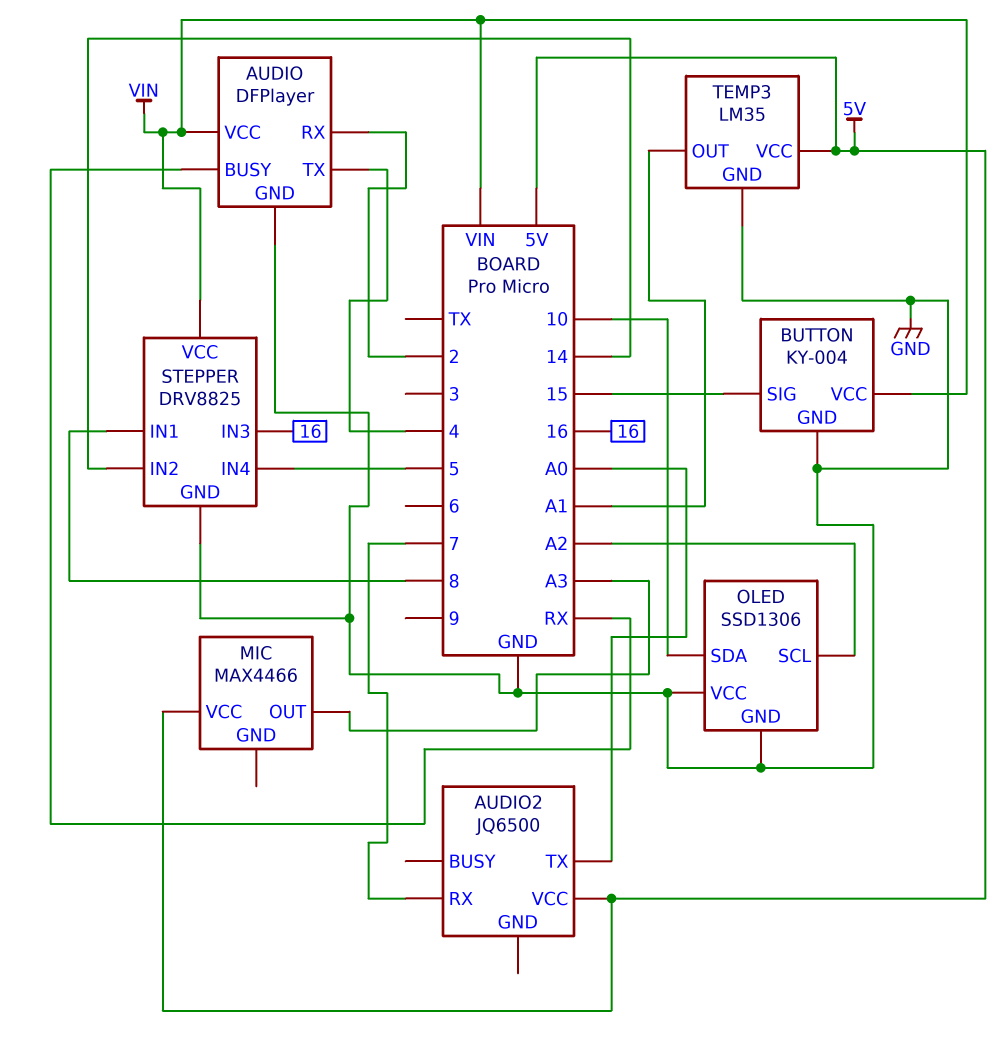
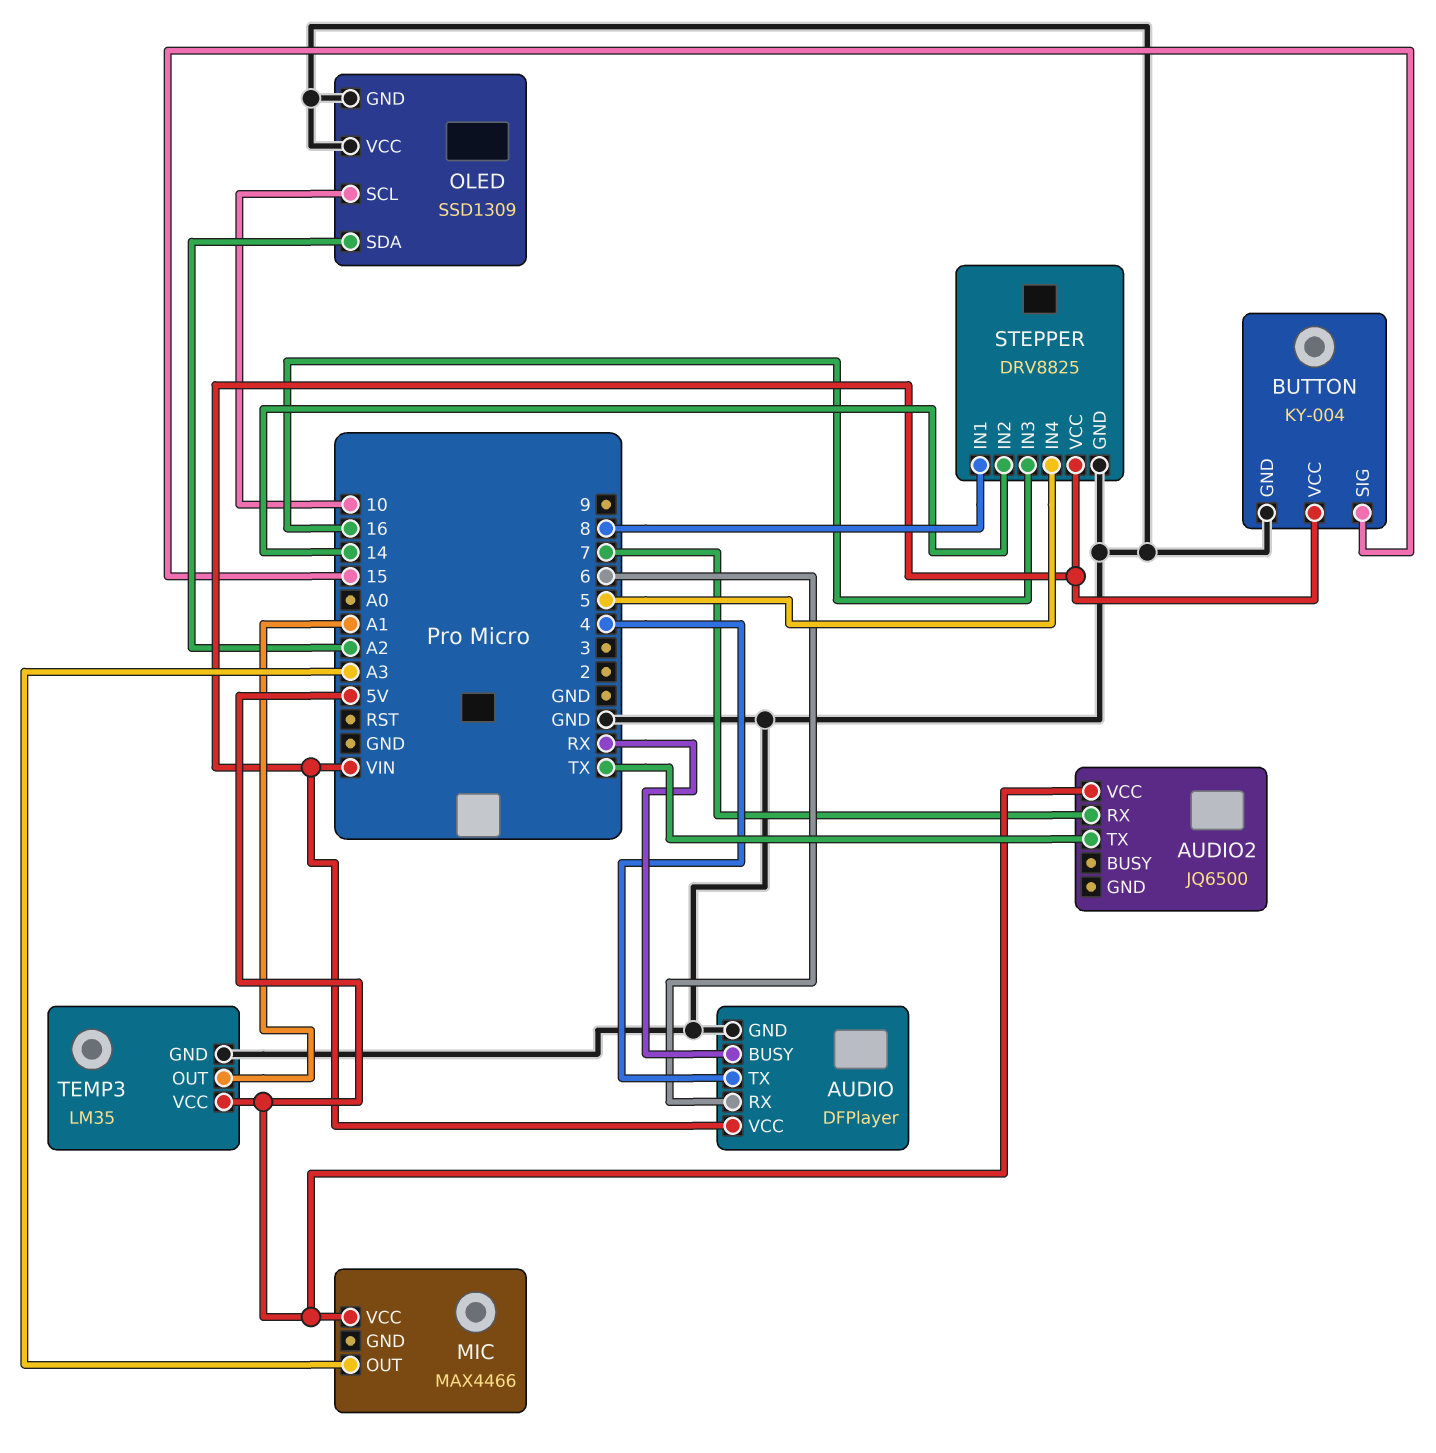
AUDIO pin RX: 2 -> 6
AUDIO2 pin TX: A0 -> TX
OLED: SSD1306 -> SSD1309
OLED pin SCL: A2 -> 10
OLED pin SDA: 10 -> A2

